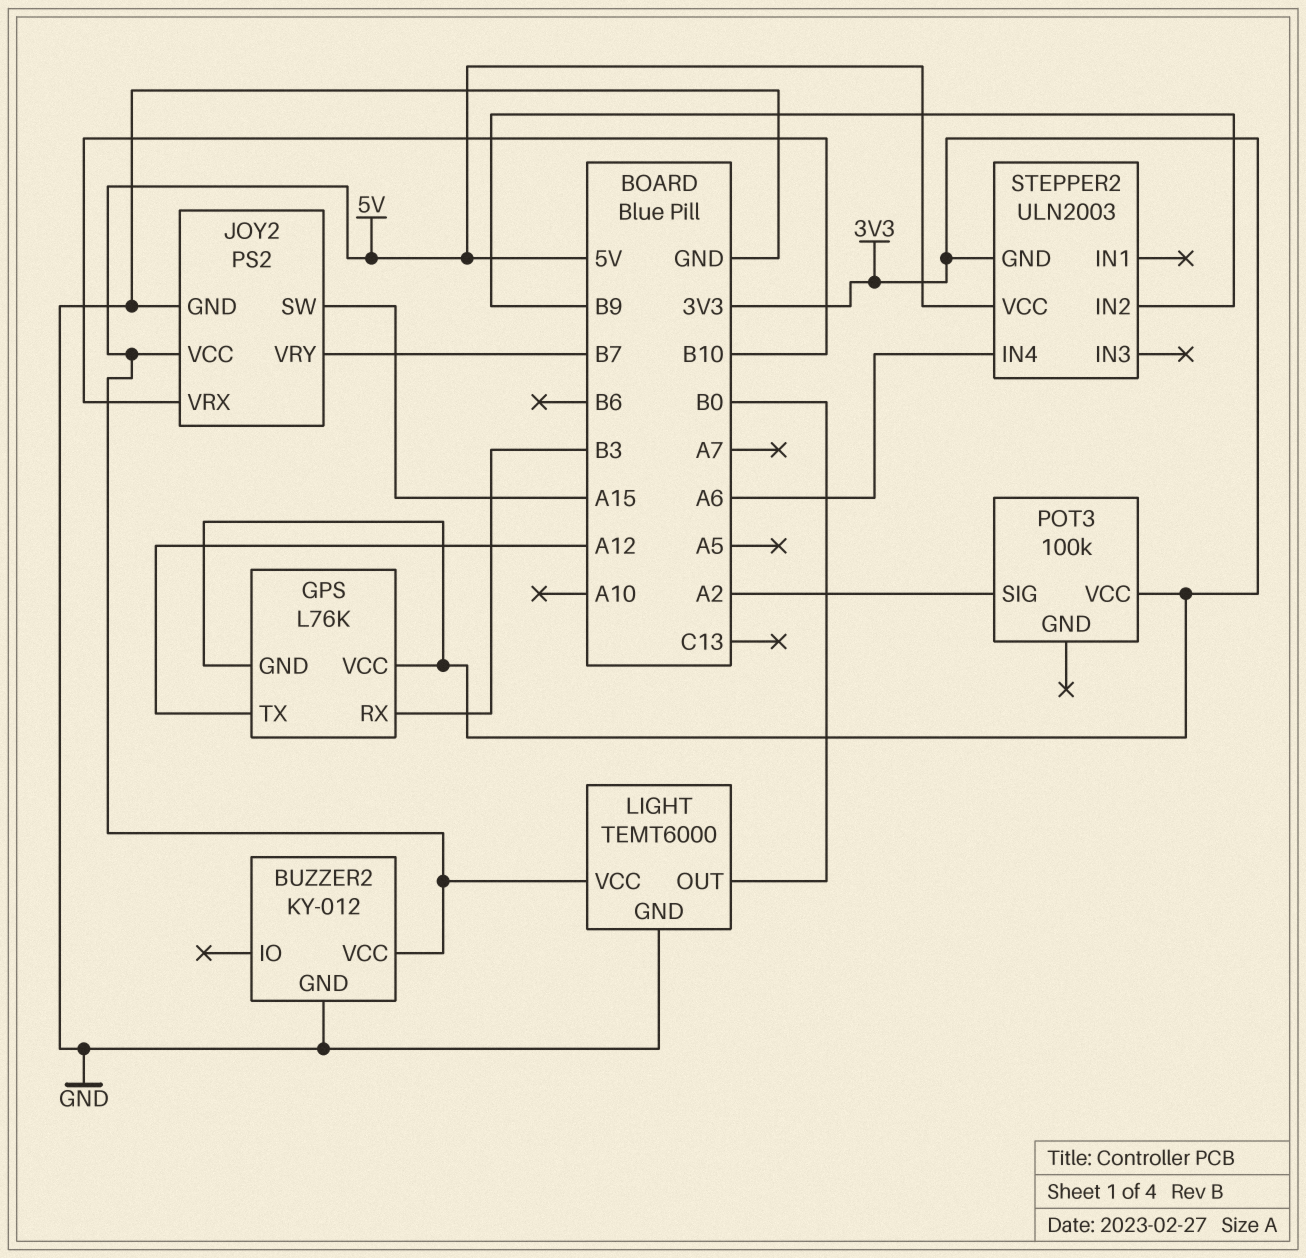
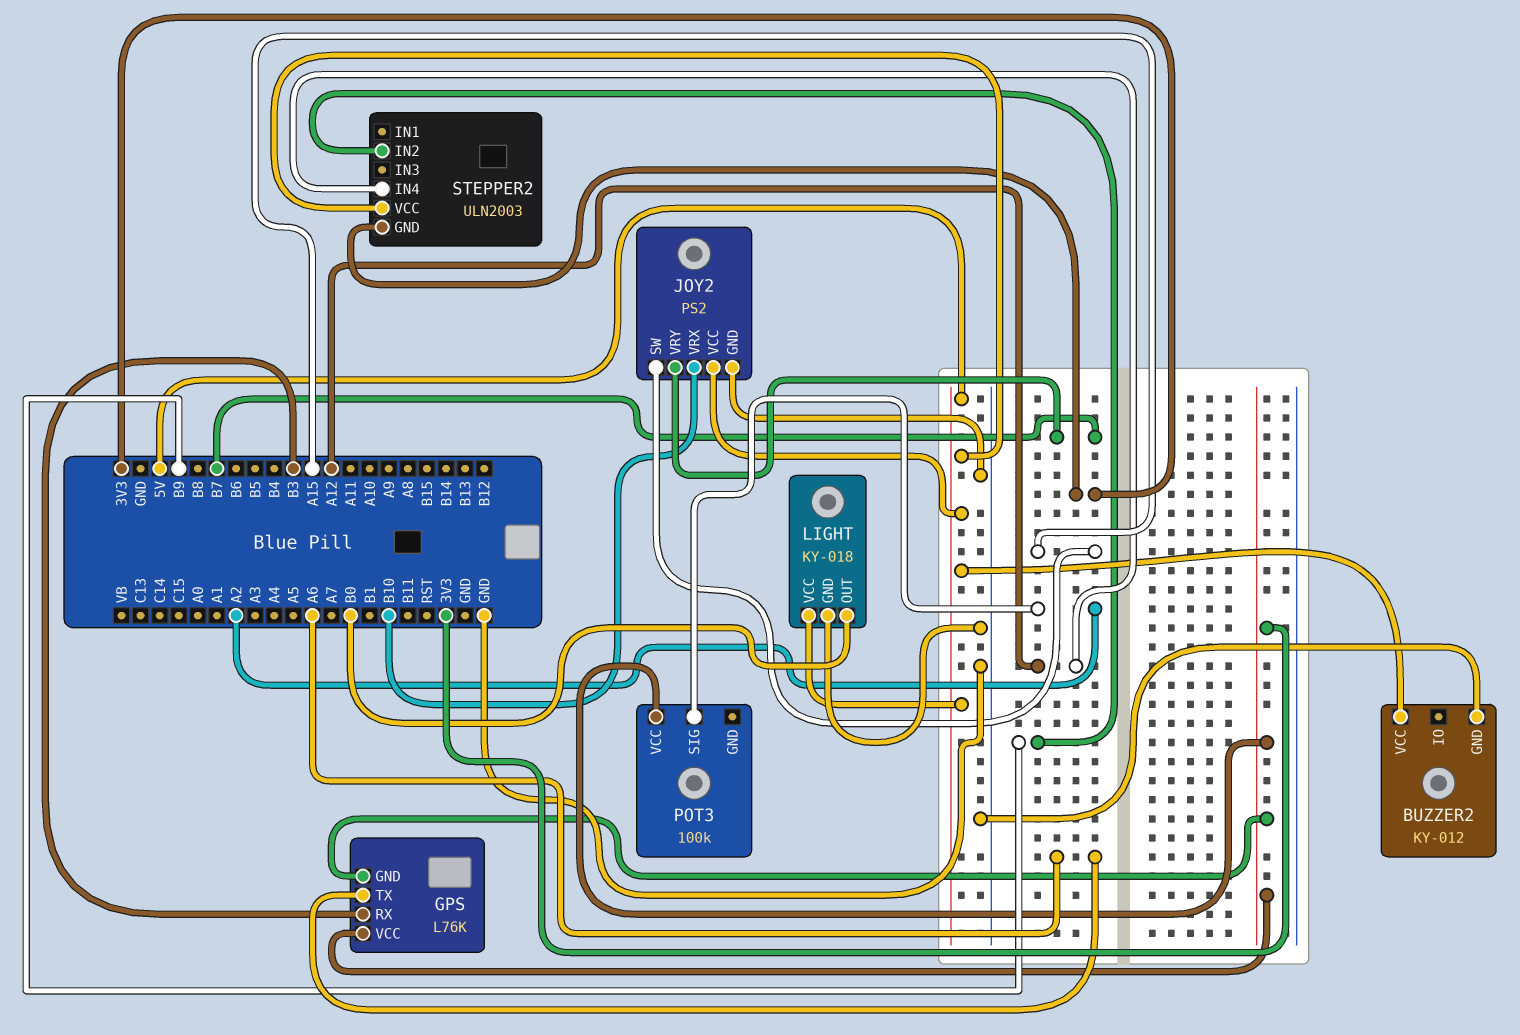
GPS pin TX: A12 -> A6
LIGHT: TEMT6000 -> KY-018
STEPPER2 pin IN4: A6 -> A12

